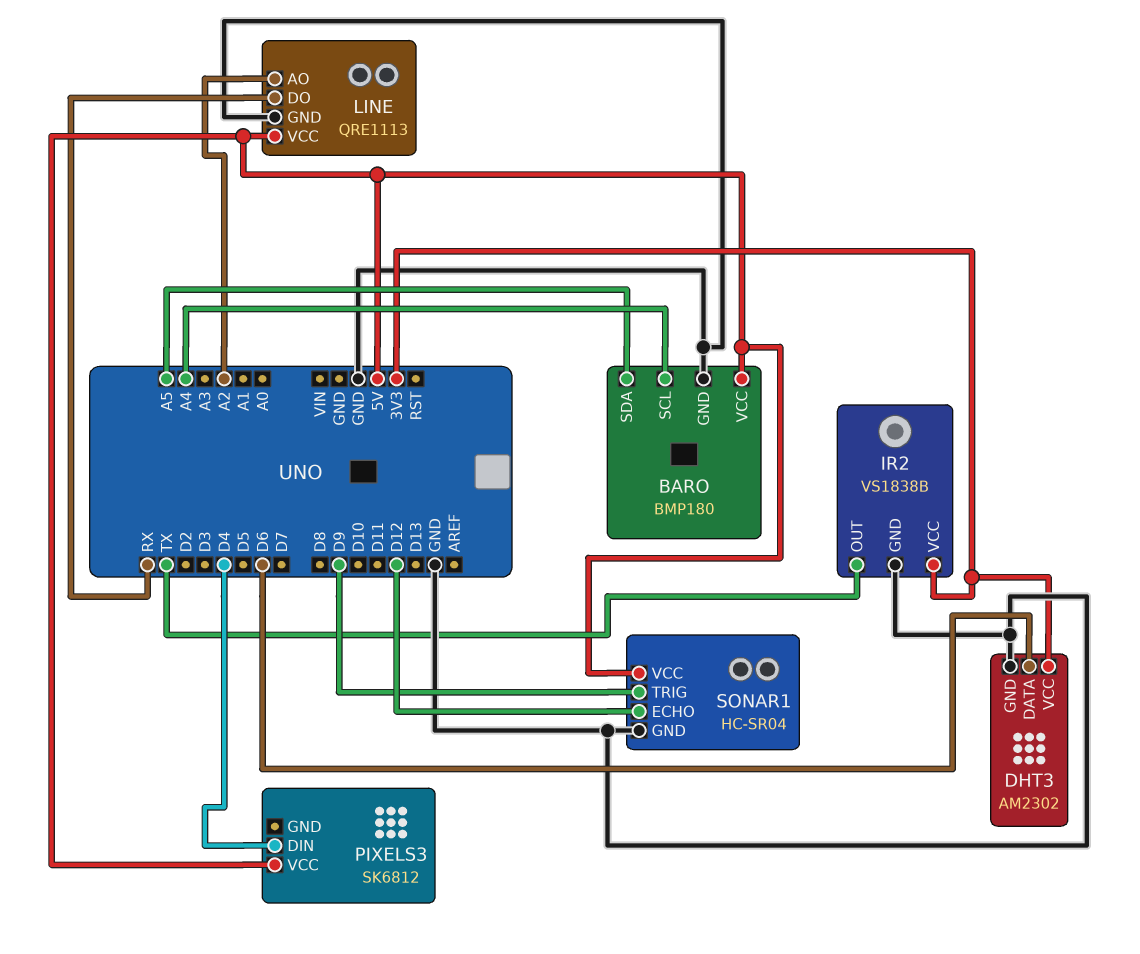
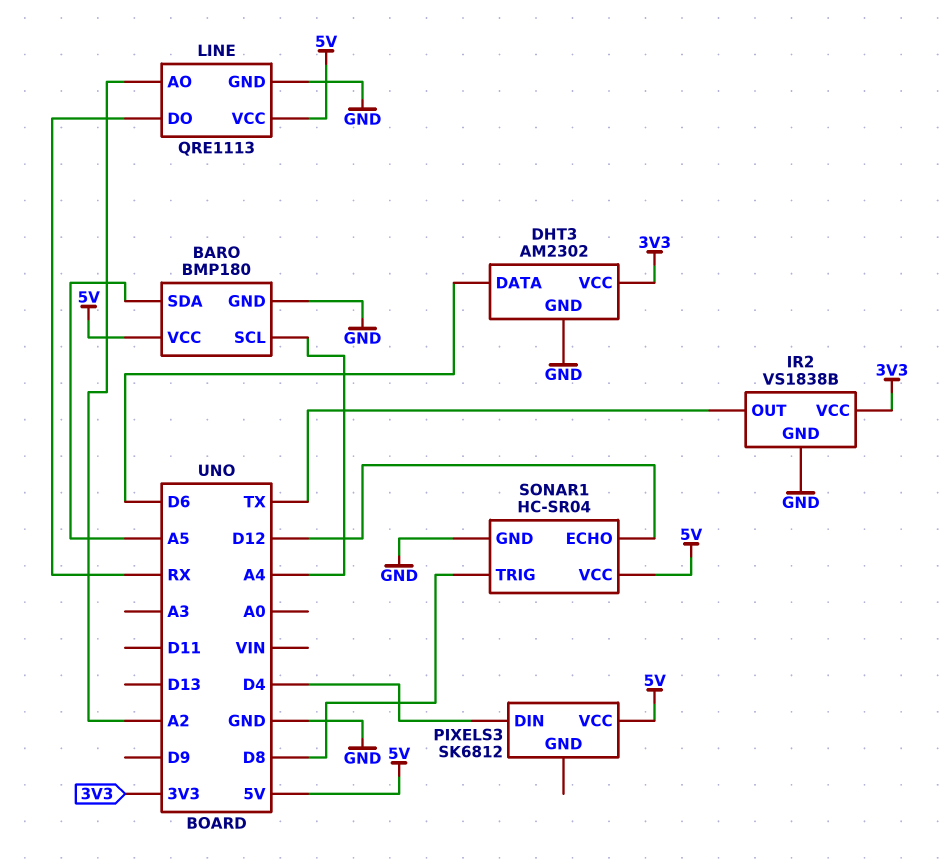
SONAR1 pin TRIG: D9 -> D8

